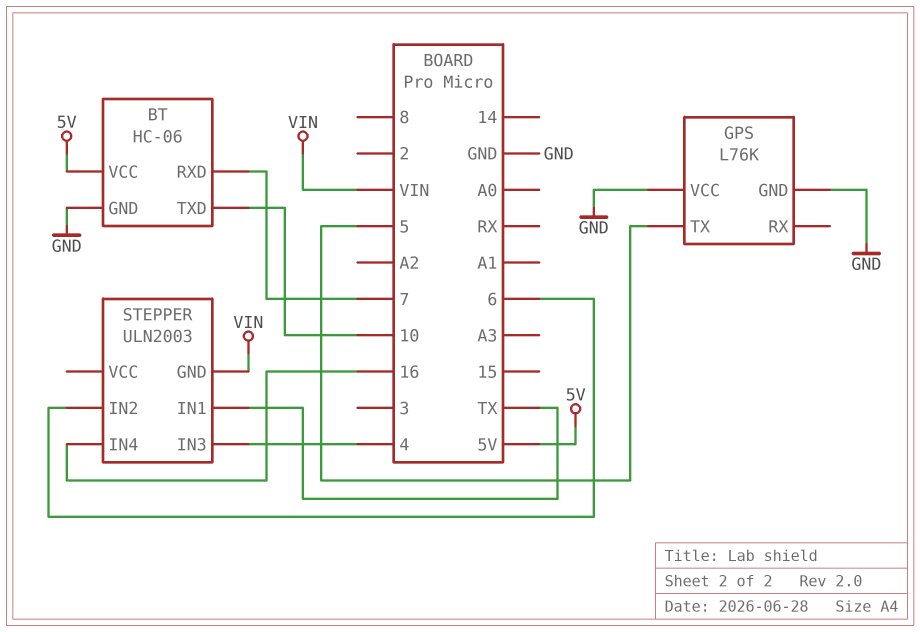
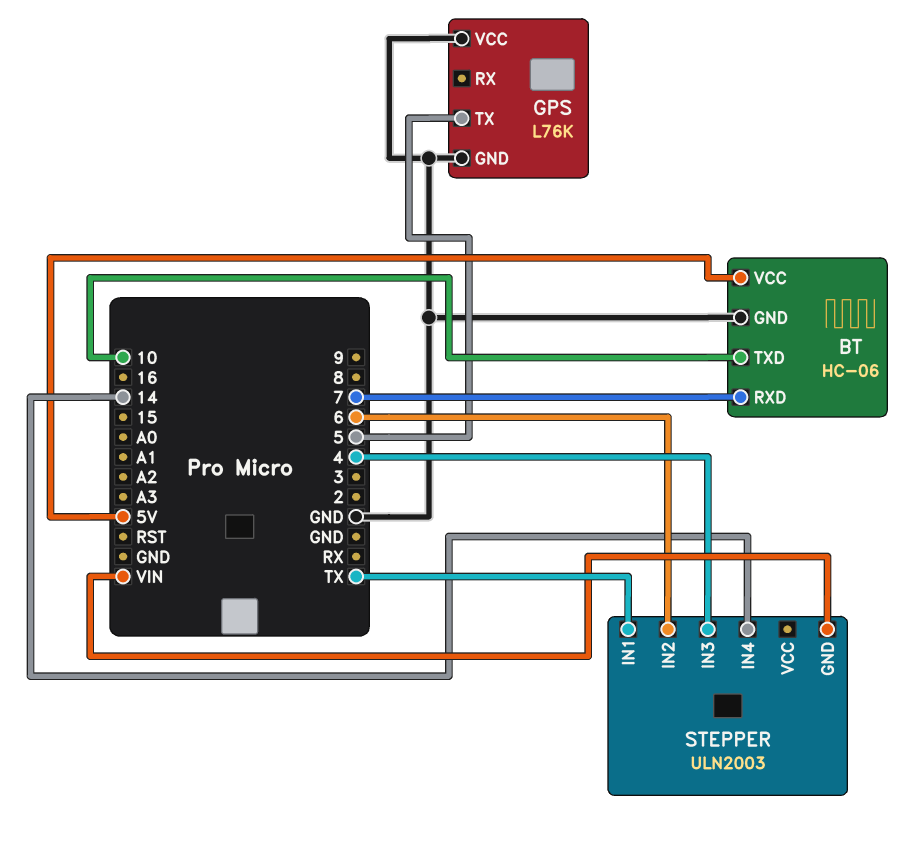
STEPPER pin IN4: 16 -> 14

